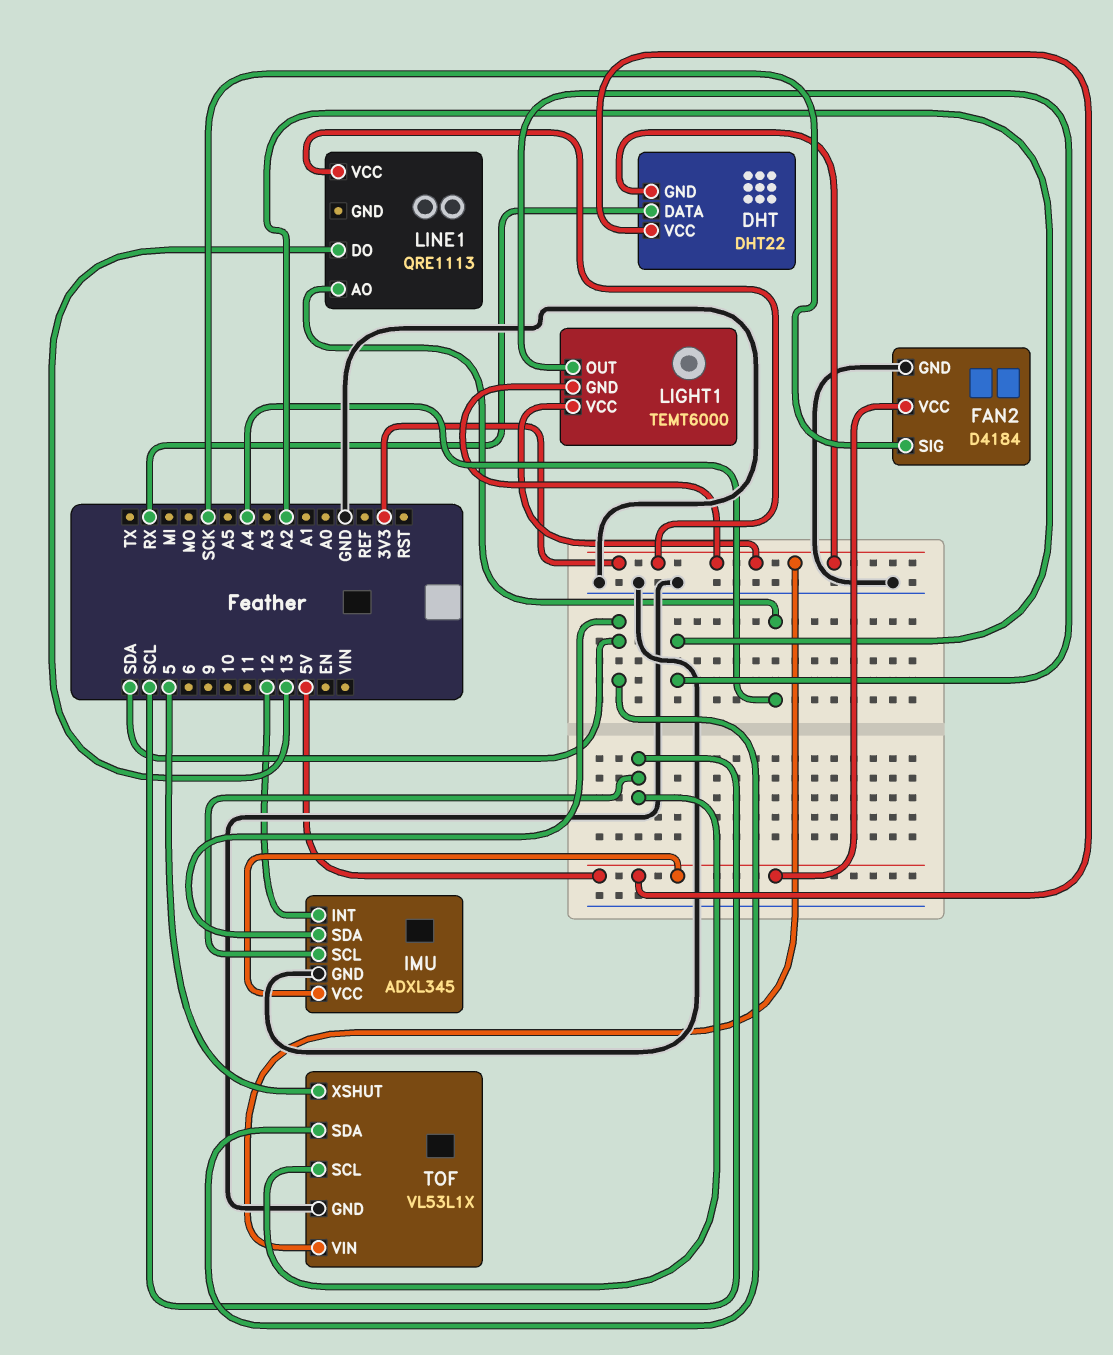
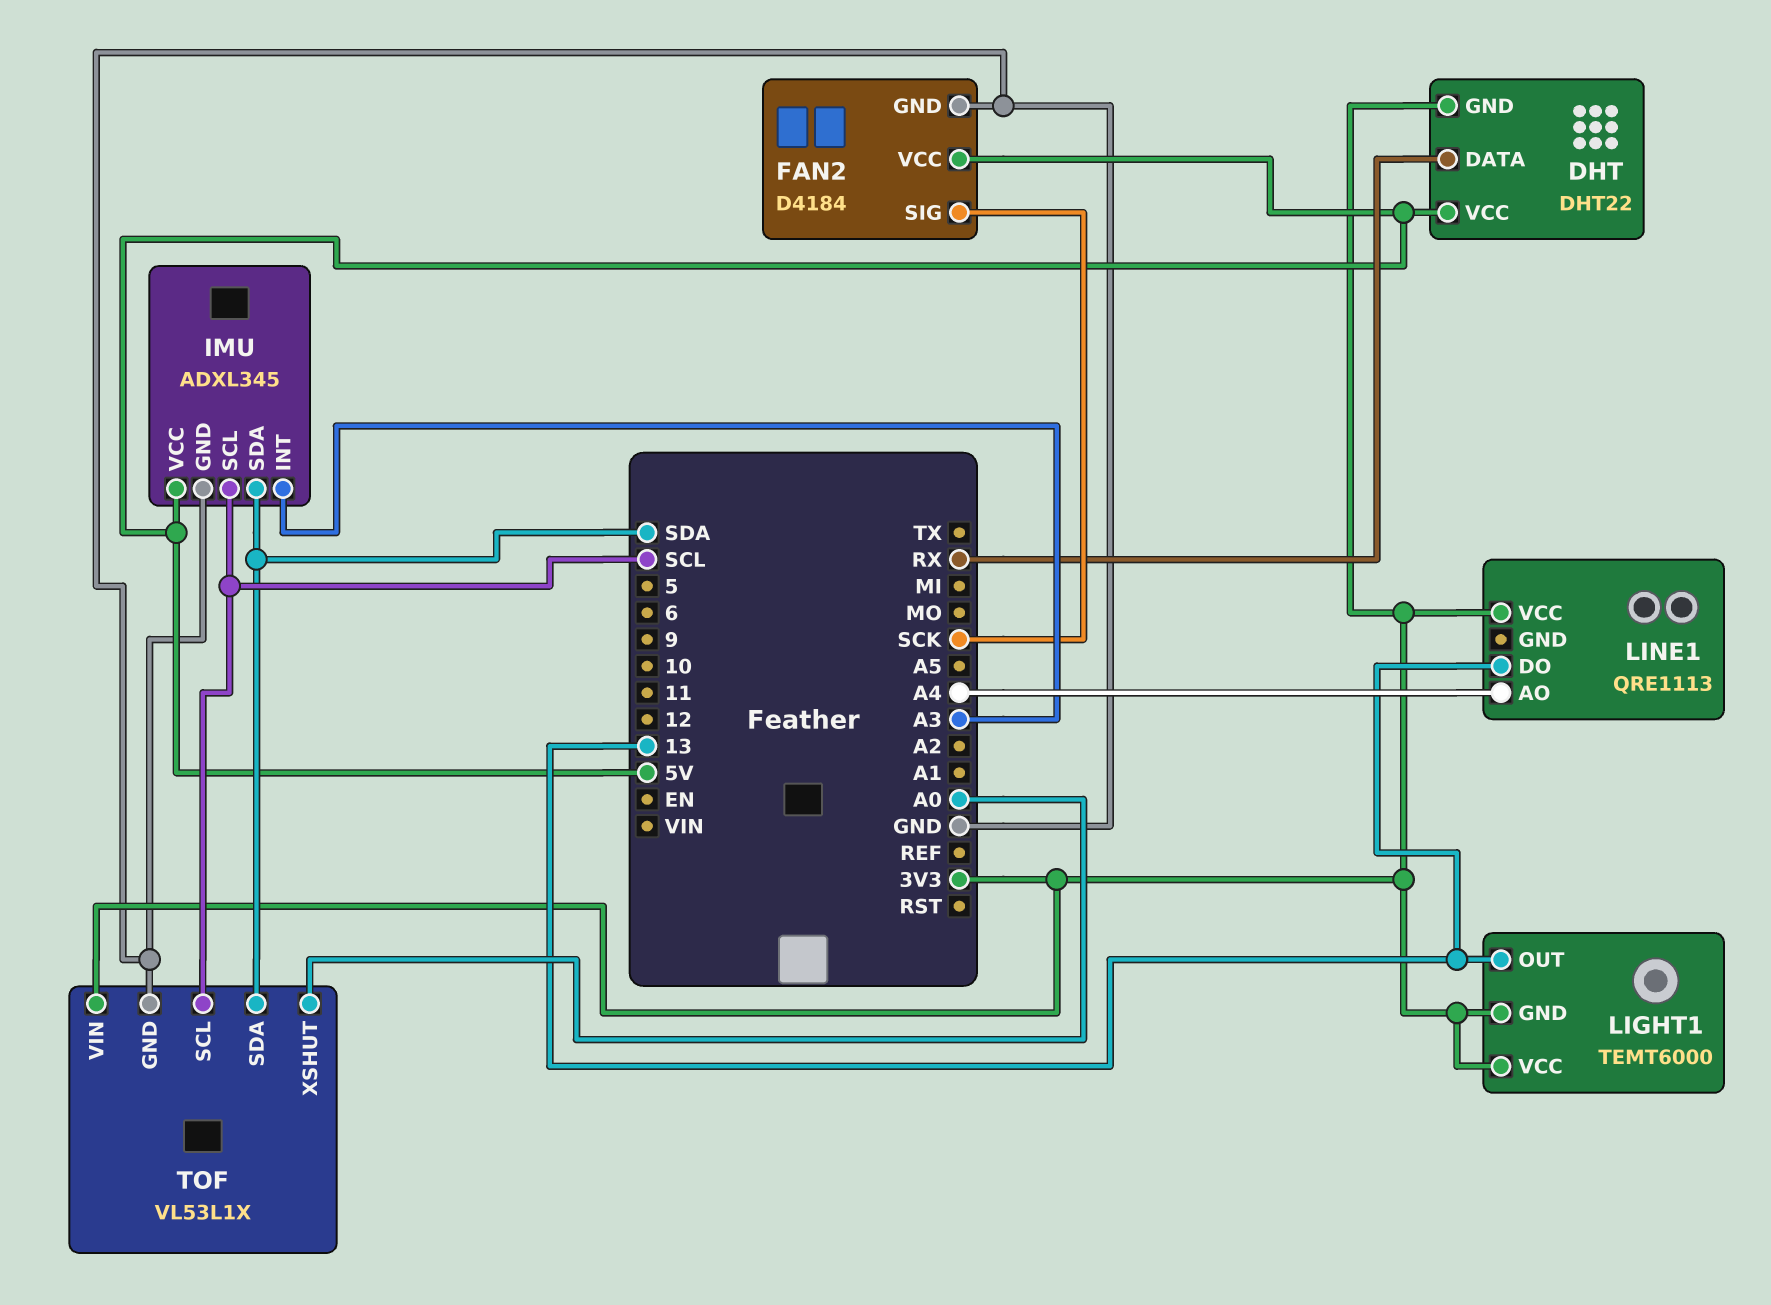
IMU pin INT: 12 -> A3
LIGHT1 pin OUT: A2 -> 13
TOF pin XSHUT: 5 -> A0

